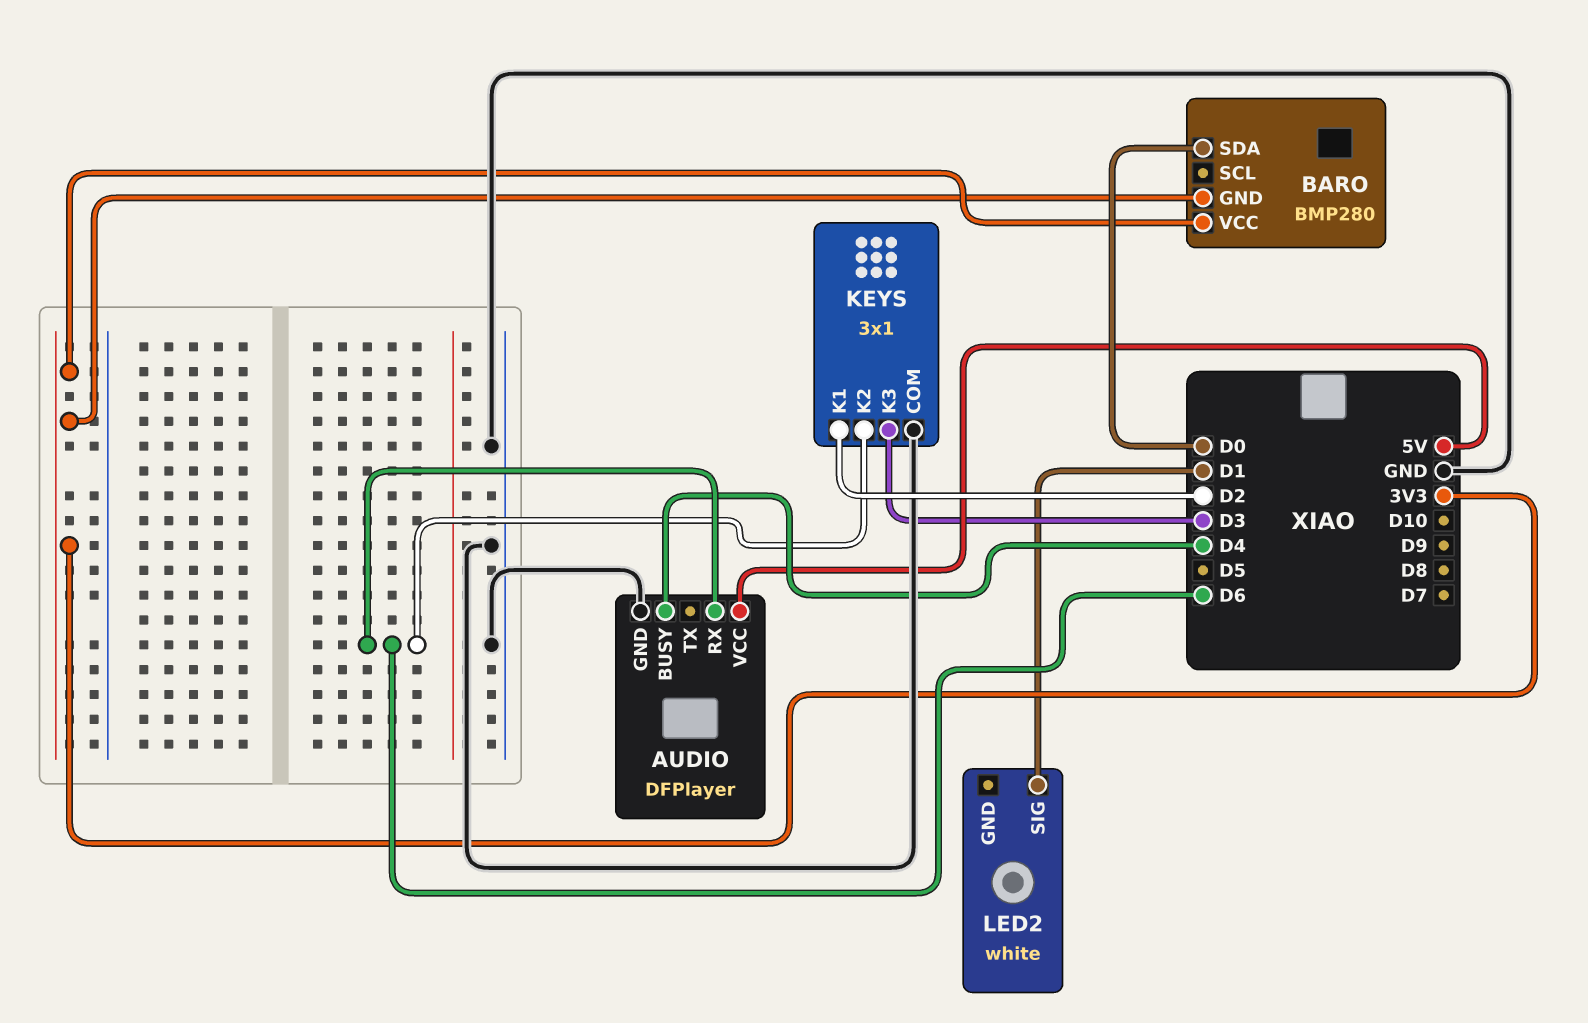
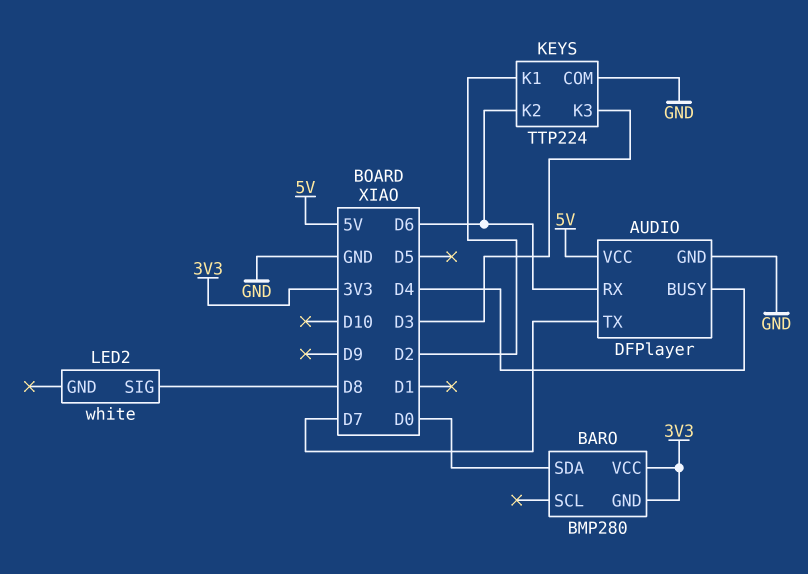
AUDIO pin TX: none -> D7
KEYS: 3x1 -> TTP224
LED2 pin SIG: D1 -> D8

